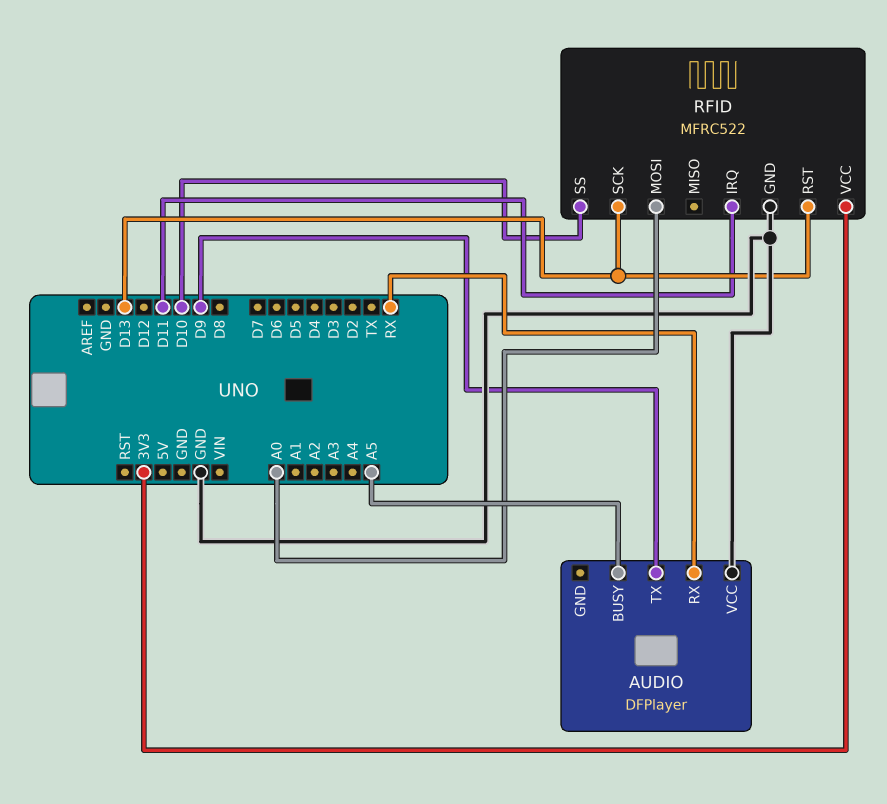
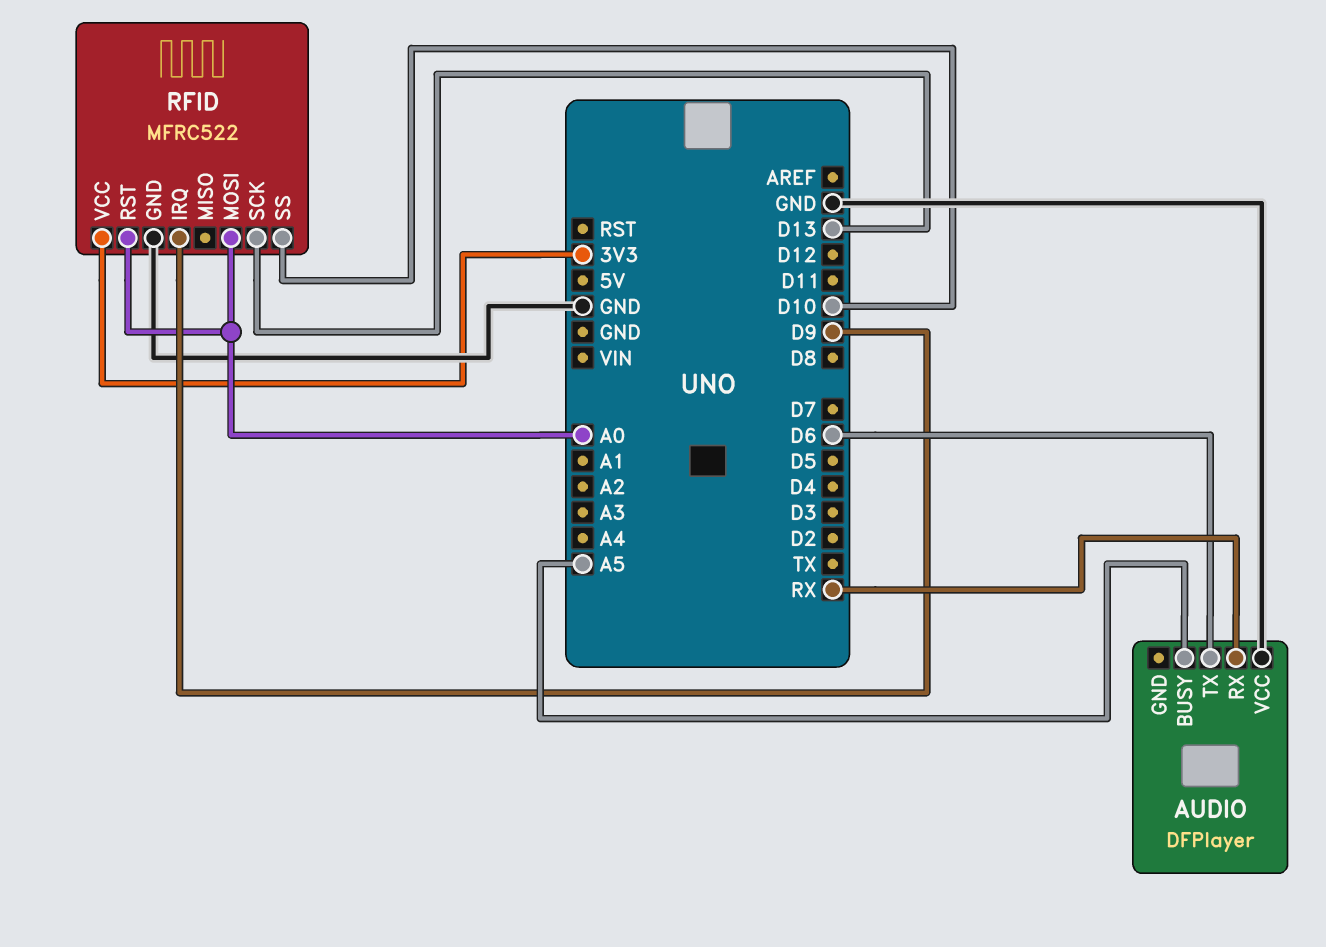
AUDIO pin TX: D9 -> D6
RFID pin IRQ: D11 -> D9
RFID pin RST: D13 -> A0

